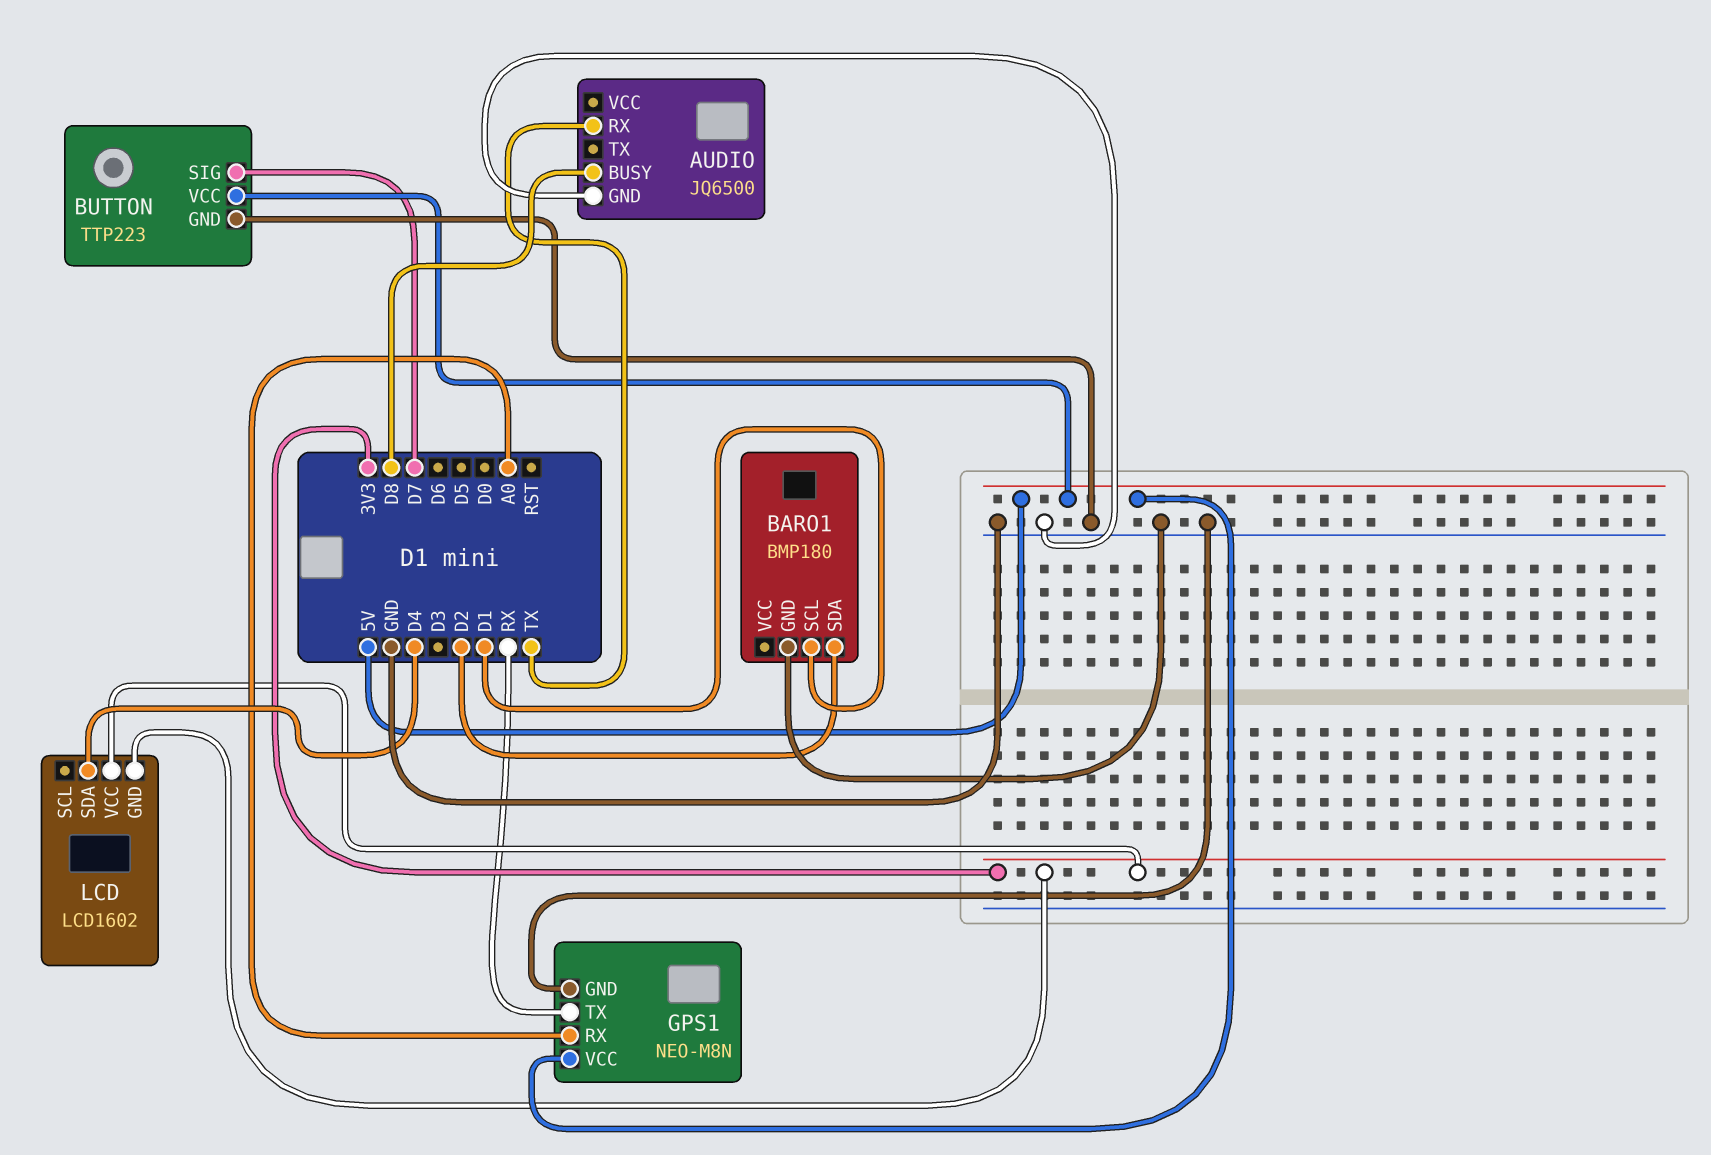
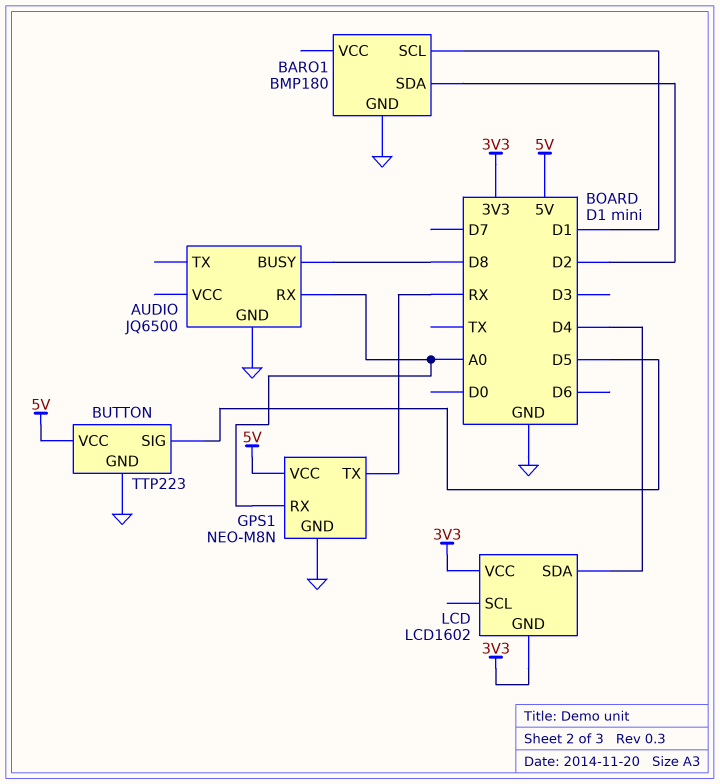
AUDIO pin RX: TX -> A0
BUTTON pin SIG: D7 -> D5

